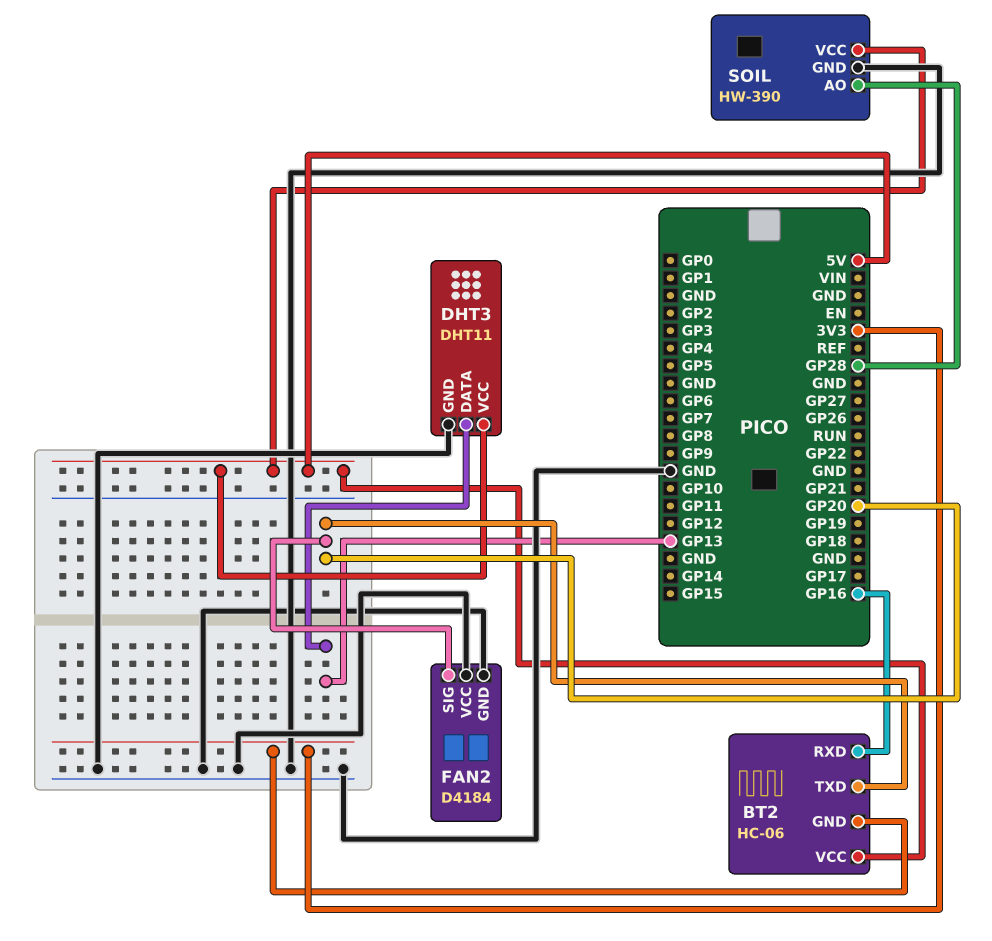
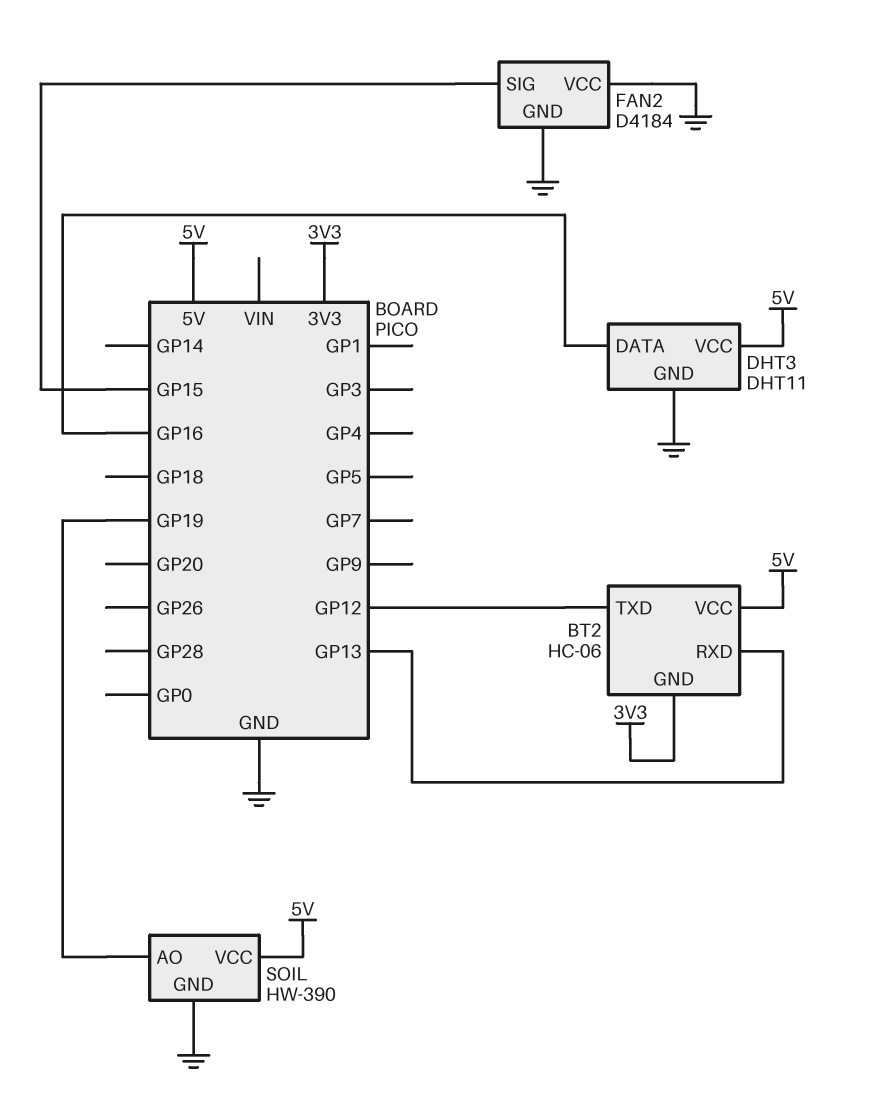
BT2 pin RXD: GP16 -> GP13
BT2 pin TXD: GP20 -> GP12
DHT3 pin DATA: GP13 -> GP16
FAN2 pin SIG: GP20 -> GP15
SOIL pin AO: GP28 -> GP19

